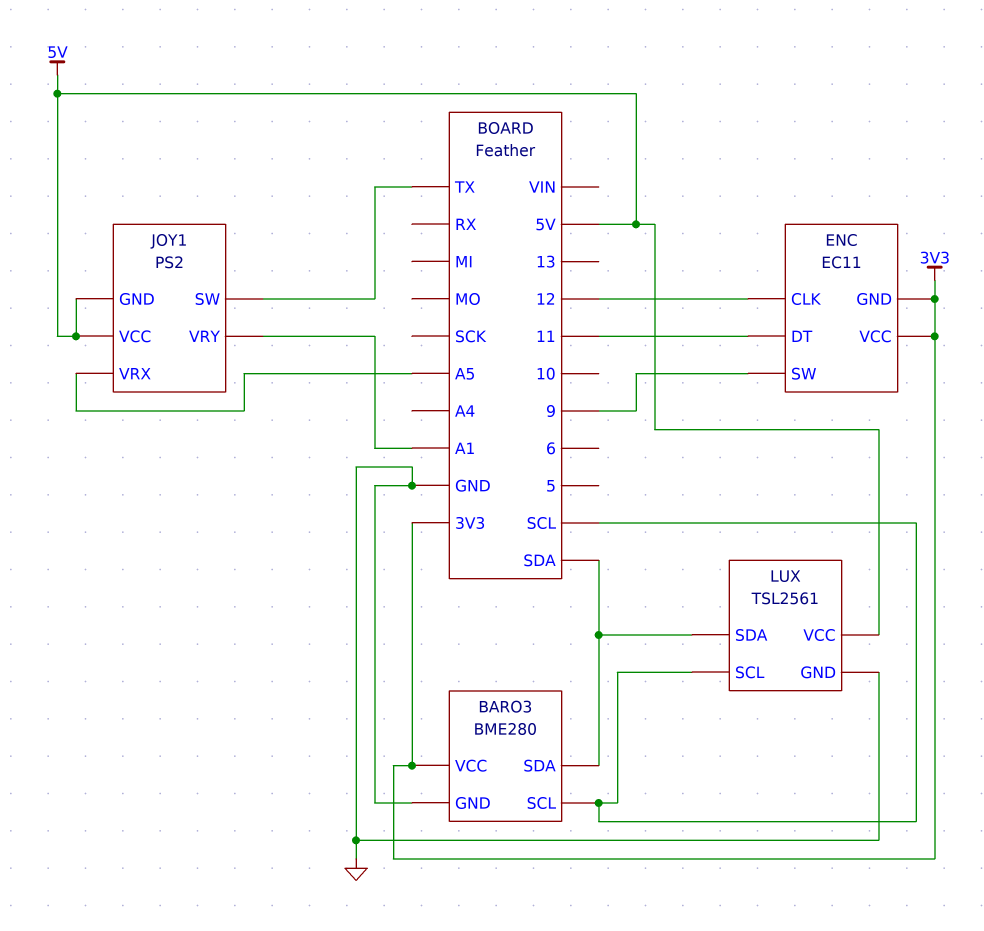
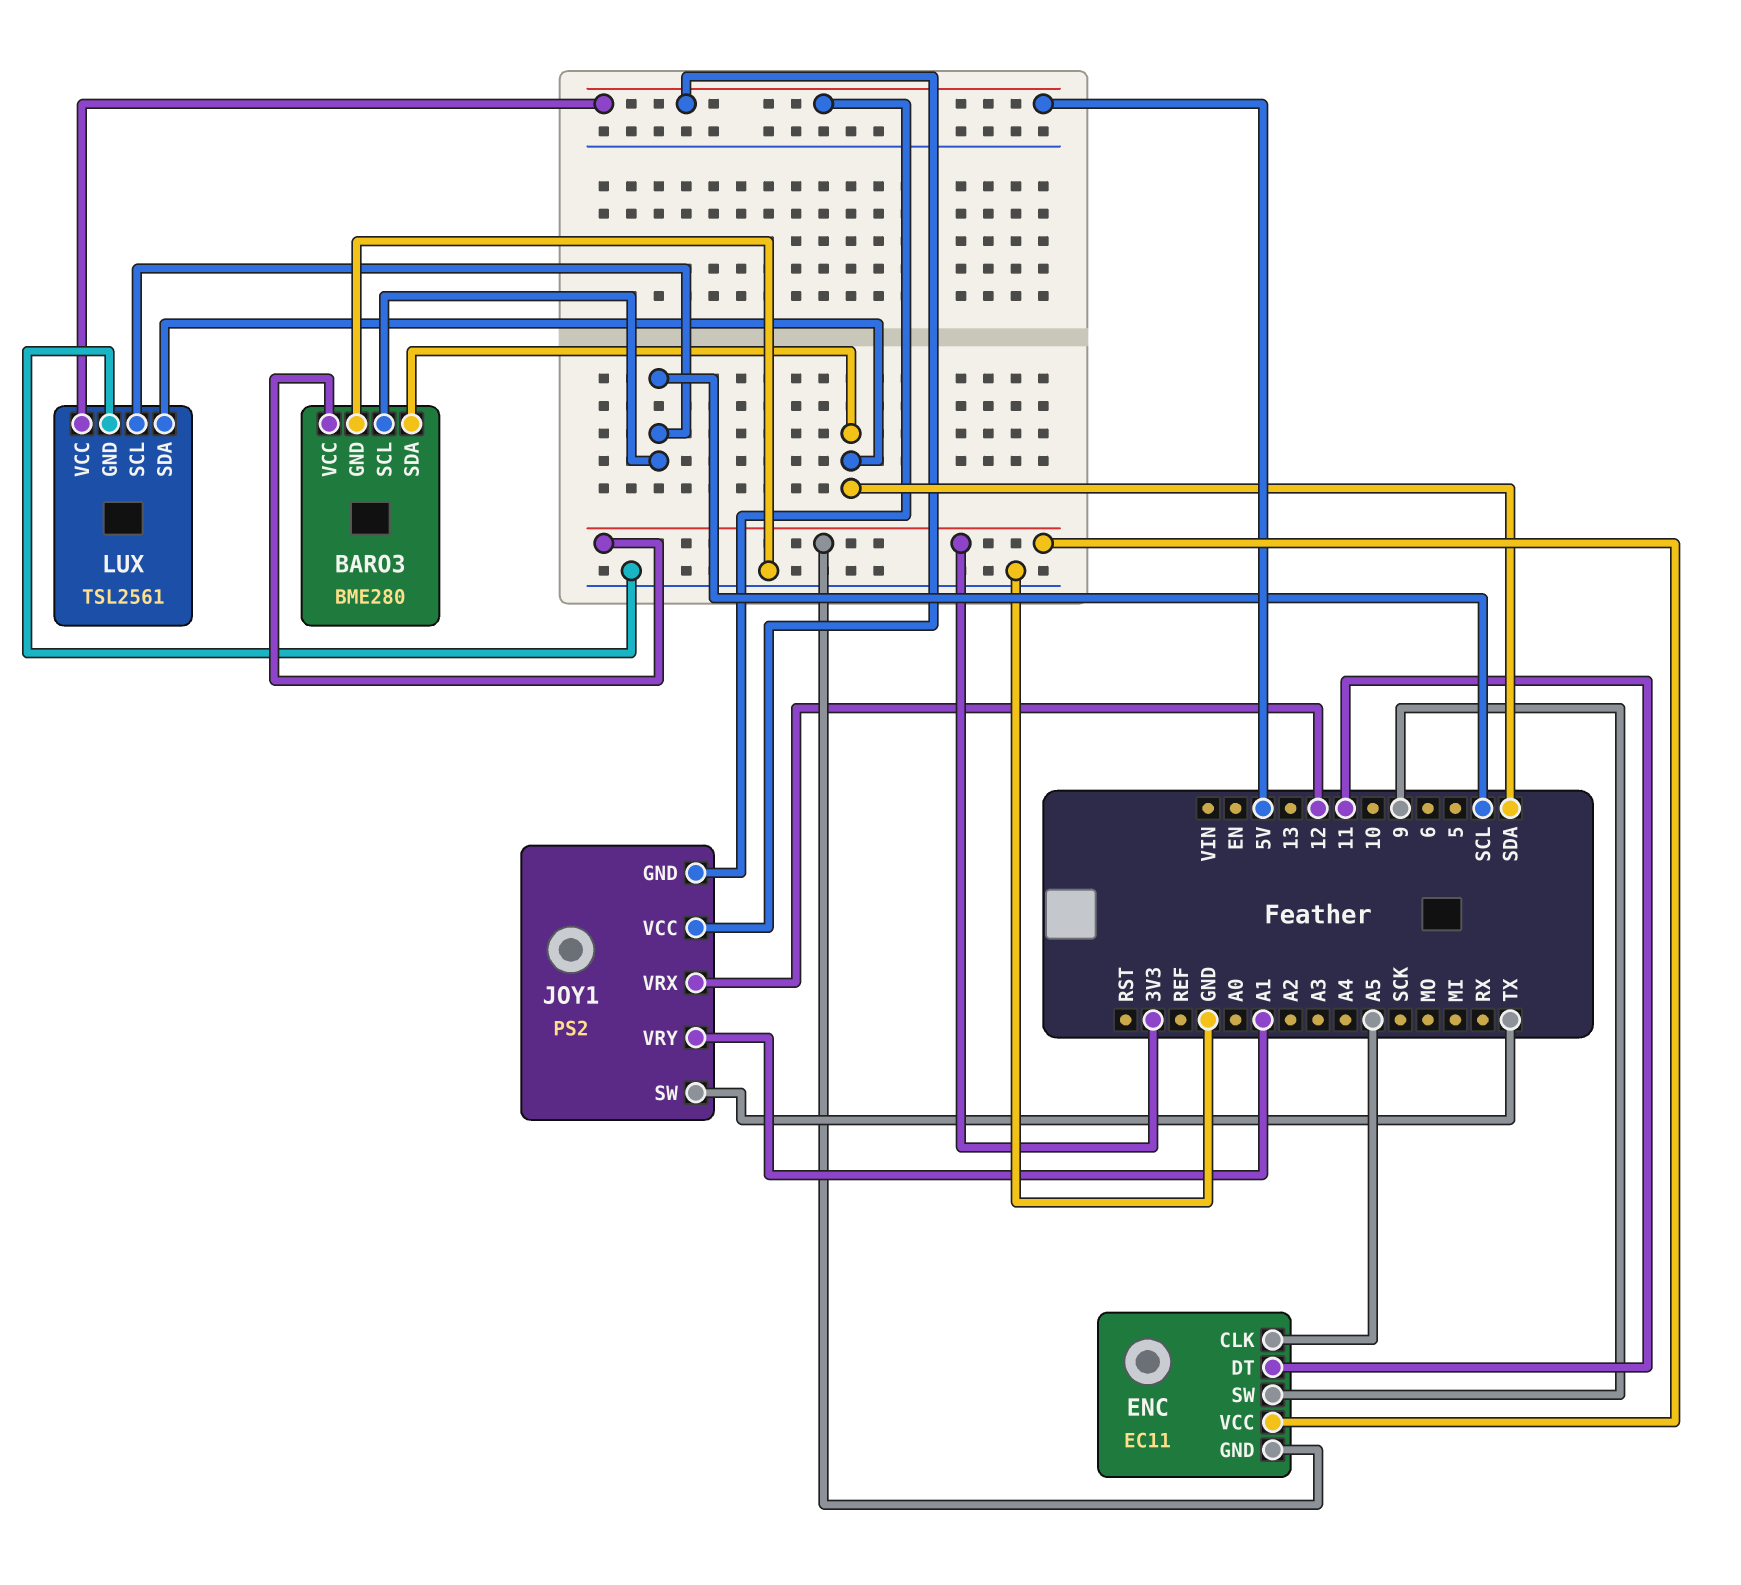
ENC pin CLK: 12 -> A5
JOY1 pin VRX: A5 -> 12

